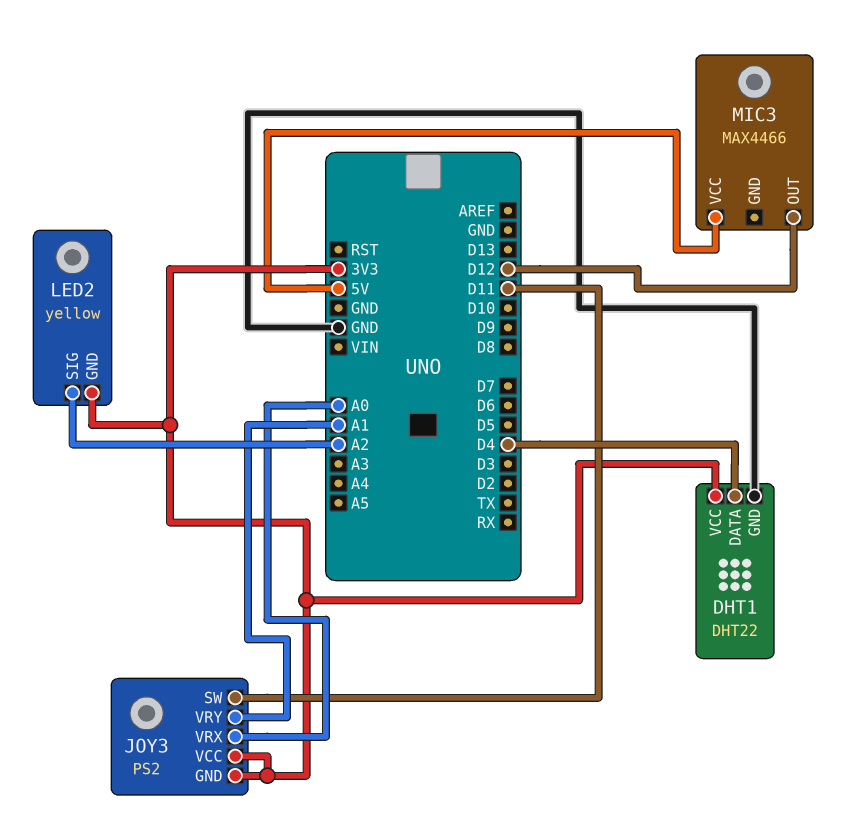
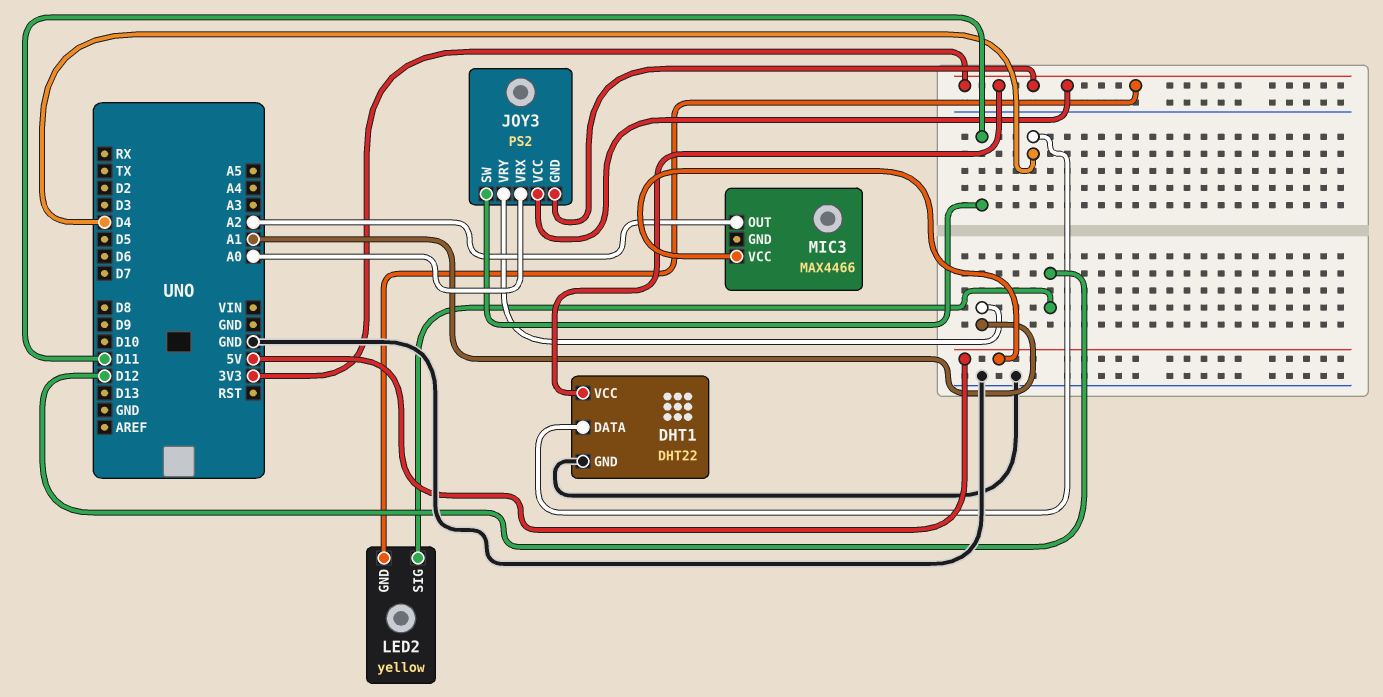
LED2 pin SIG: A2 -> D12
MIC3 pin OUT: D12 -> A2

